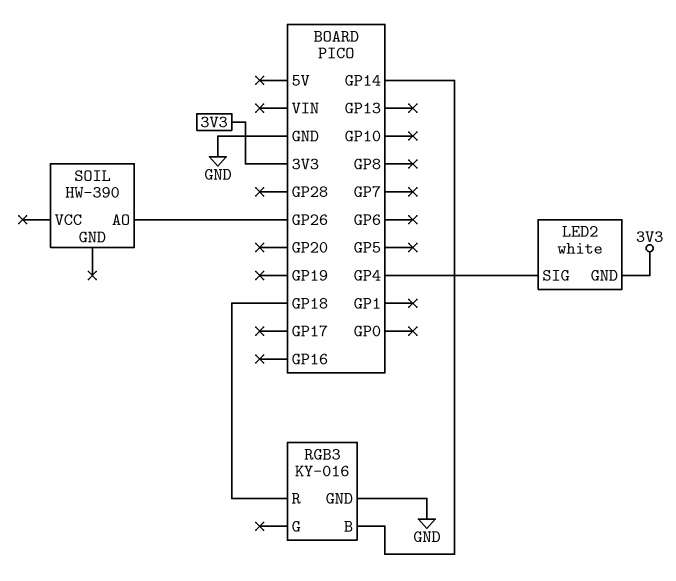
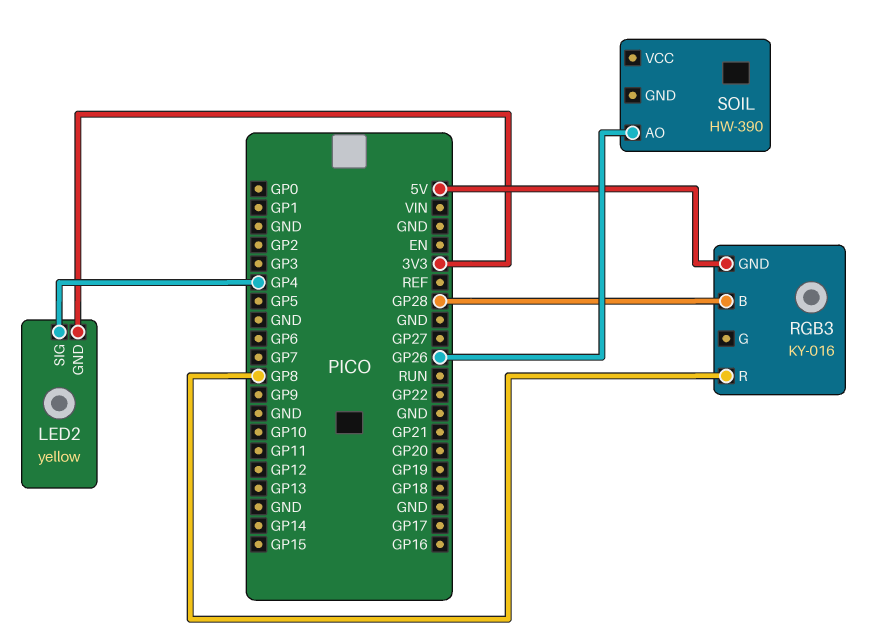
LED2: white -> yellow
RGB3 pin B: GP14 -> GP28
RGB3 pin GND: GND -> 5V
RGB3 pin R: GP18 -> GP8

